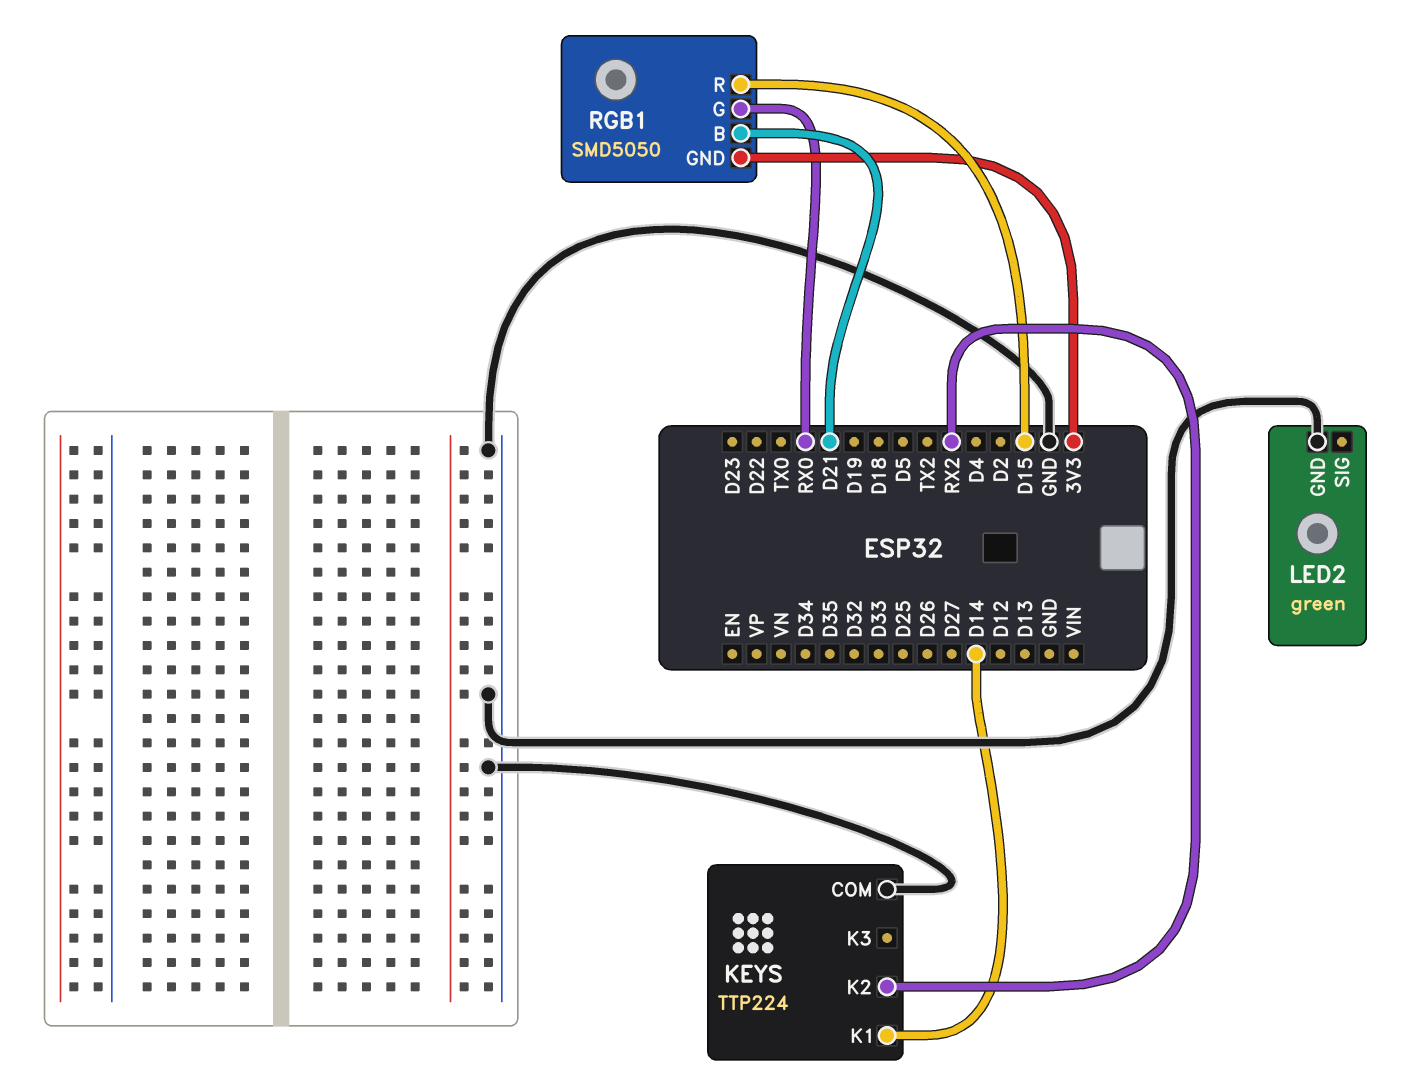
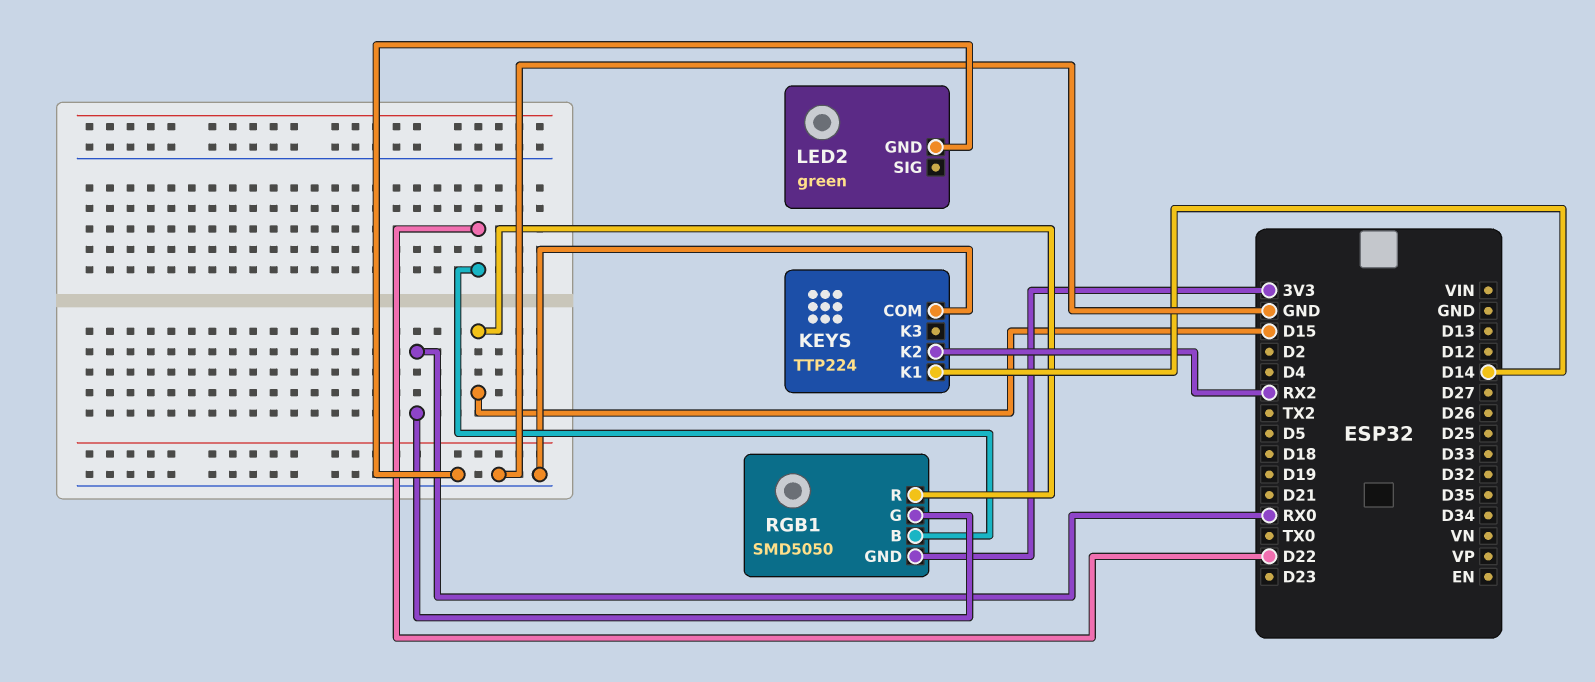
RGB1 pin B: D21 -> D22

